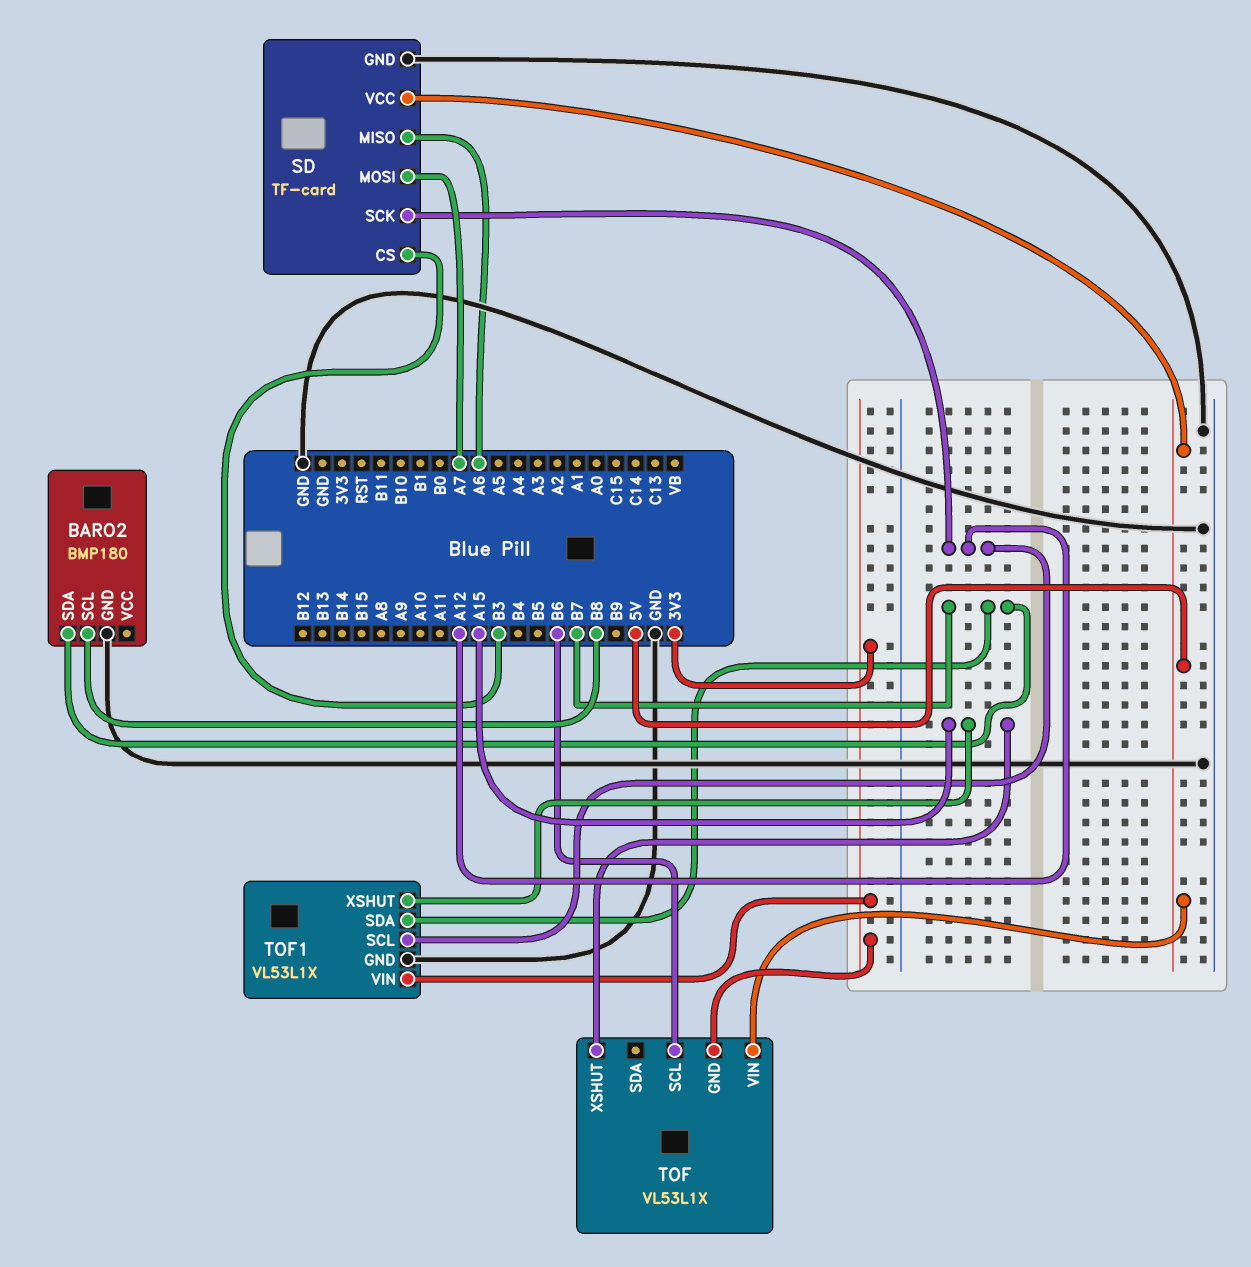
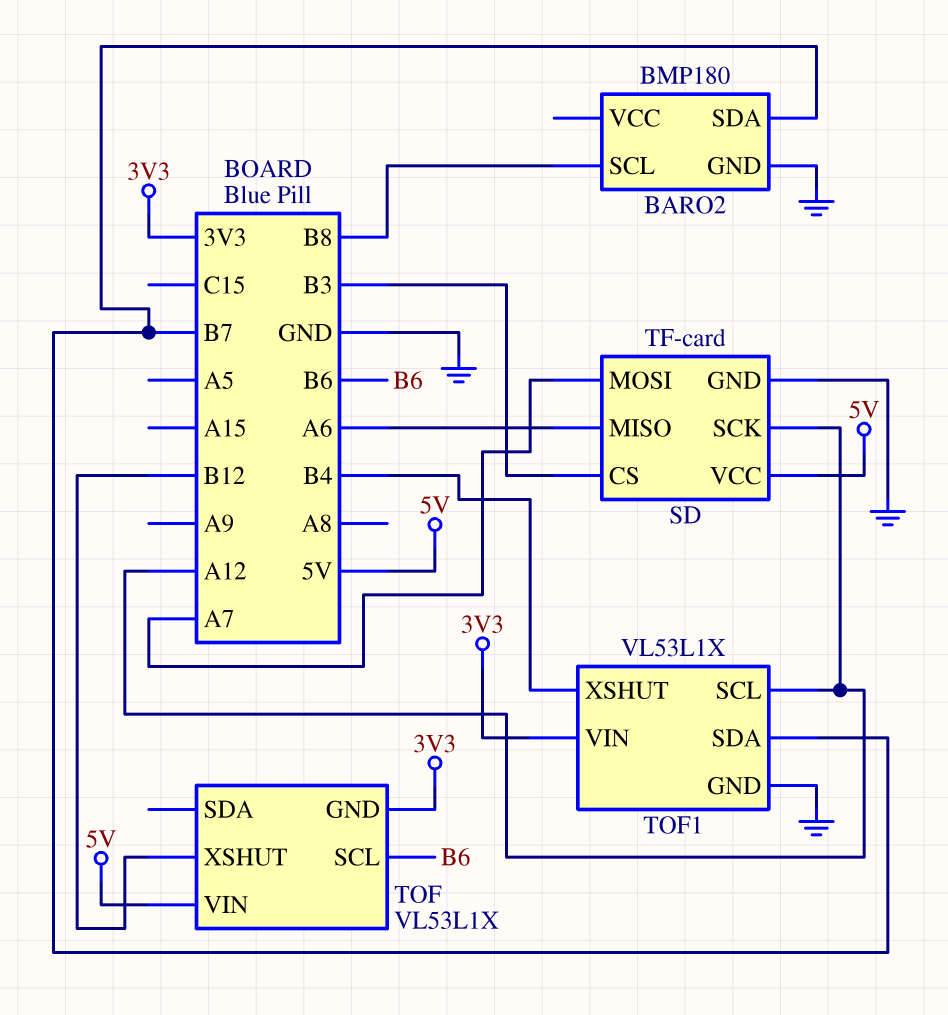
TOF pin XSHUT: A15 -> B12
TOF1 pin XSHUT: A15 -> B4

